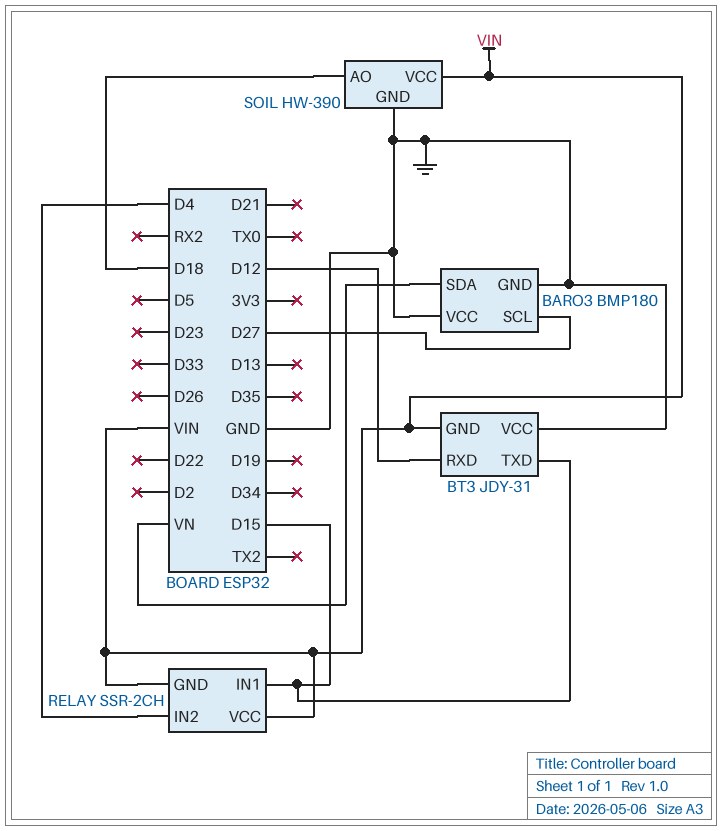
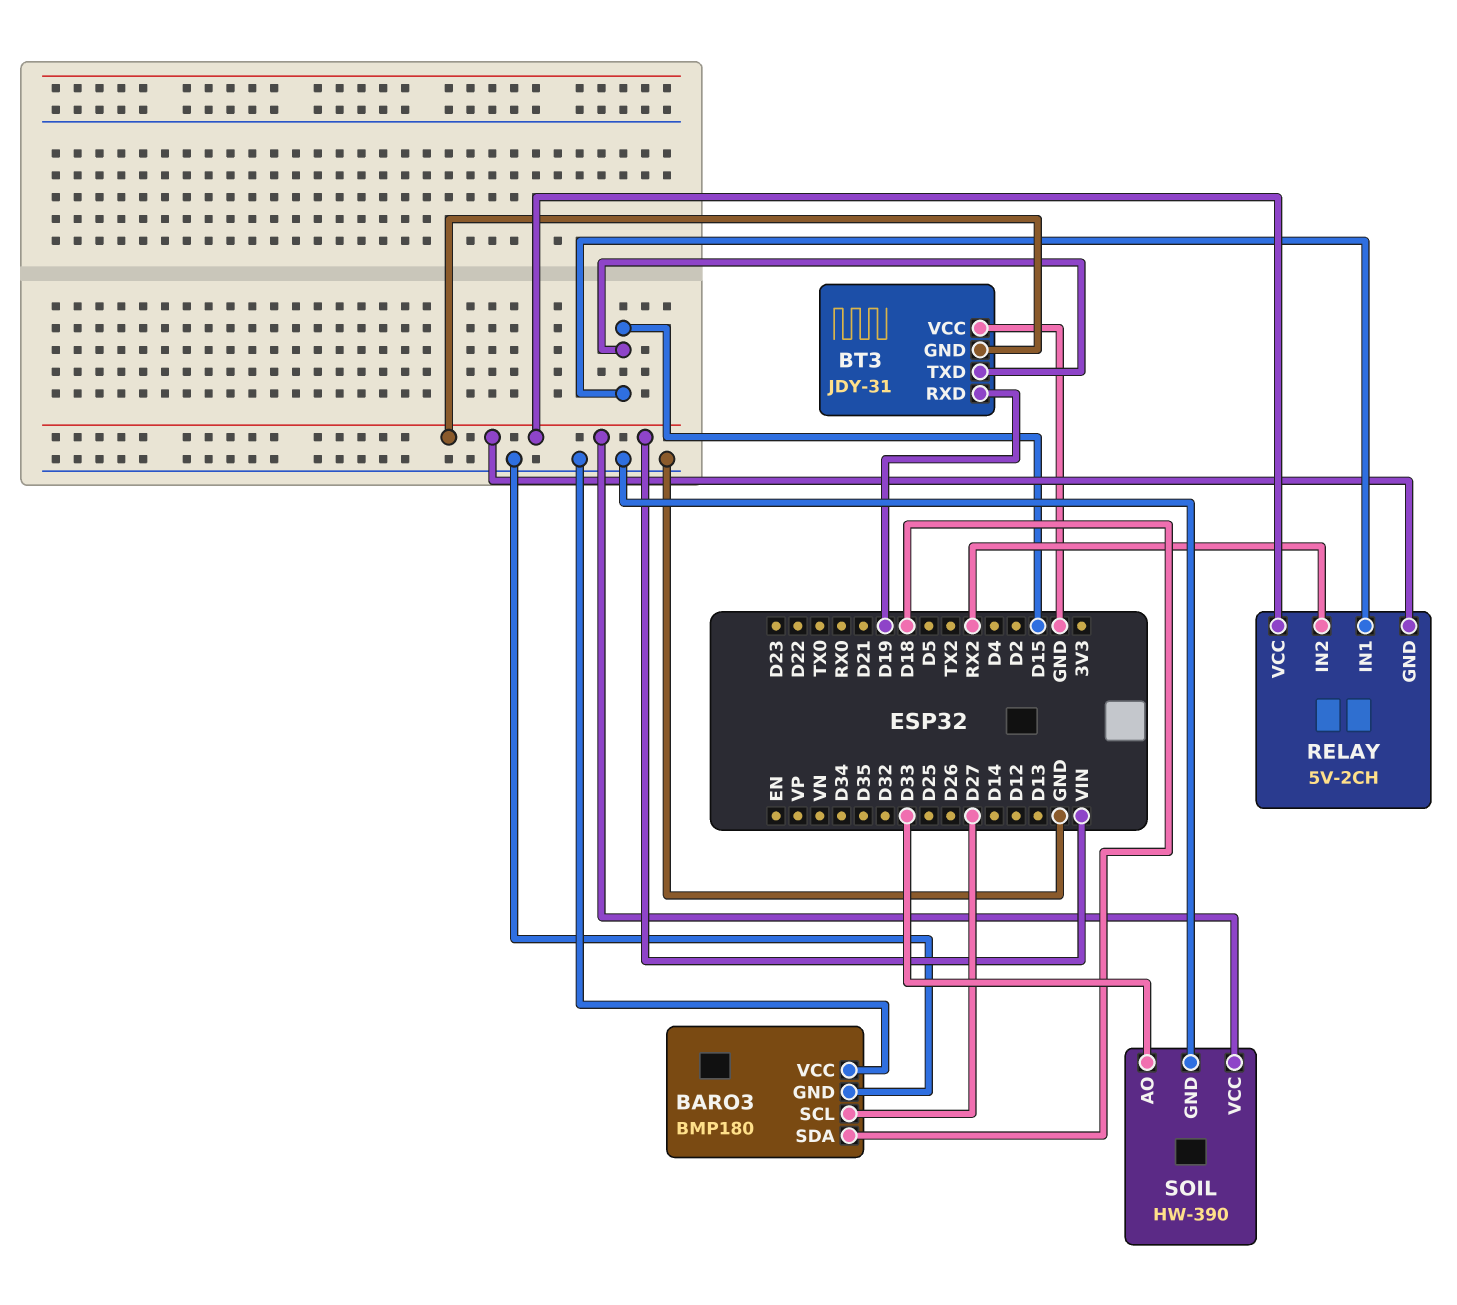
BARO3 pin SDA: VN -> D18
BT3 pin RXD: D12 -> D19
RELAY: SSR-2CH -> 5V-2CH
RELAY pin IN2: D4 -> RX2
SOIL pin AO: D18 -> D33

